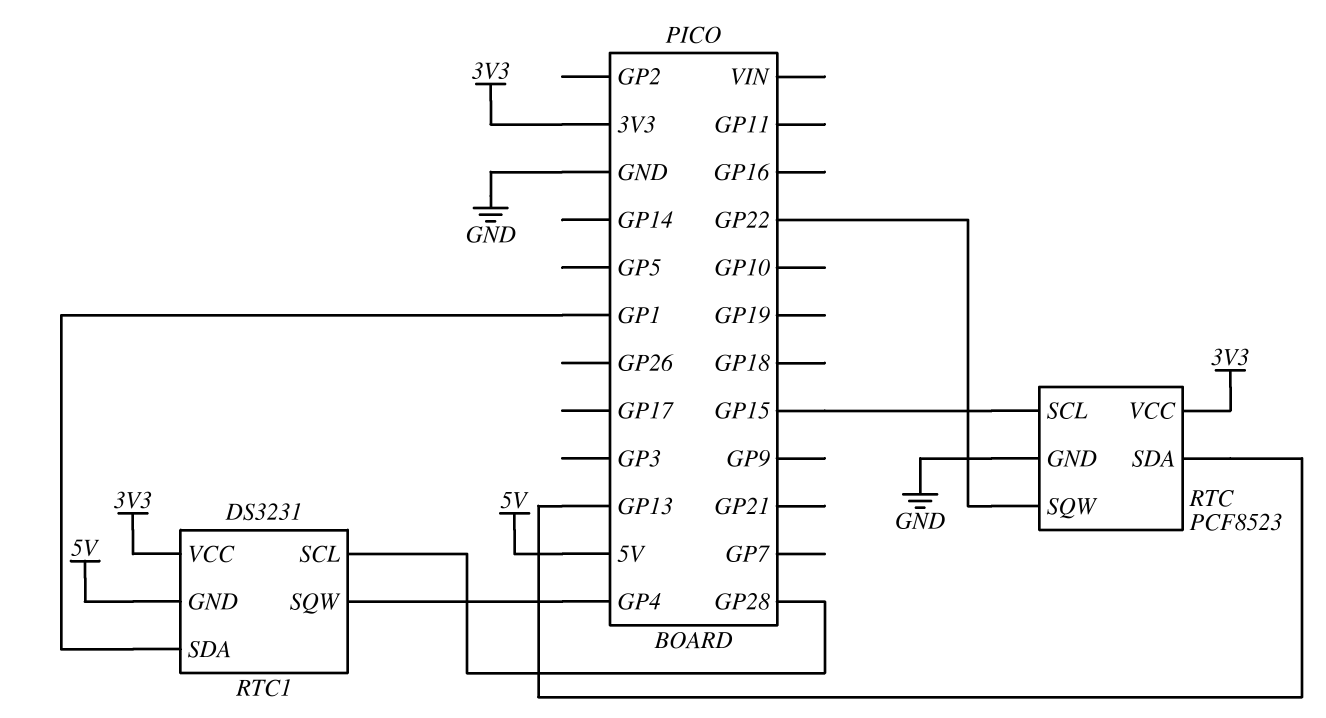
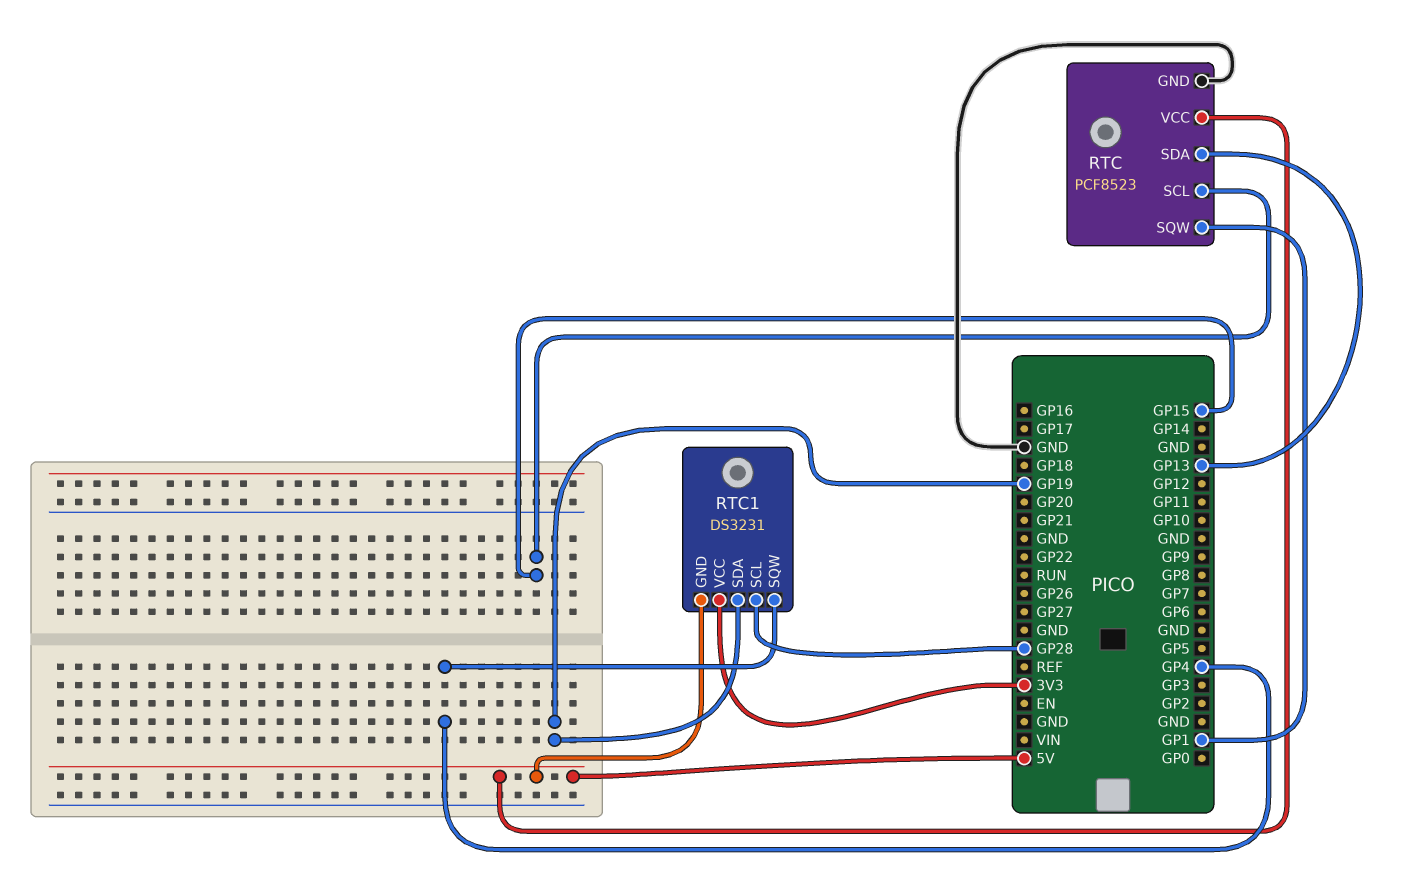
RTC pin SQW: GP22 -> GP1
RTC pin VCC: 3V3 -> 5V
RTC1 pin SDA: GP1 -> GP19

